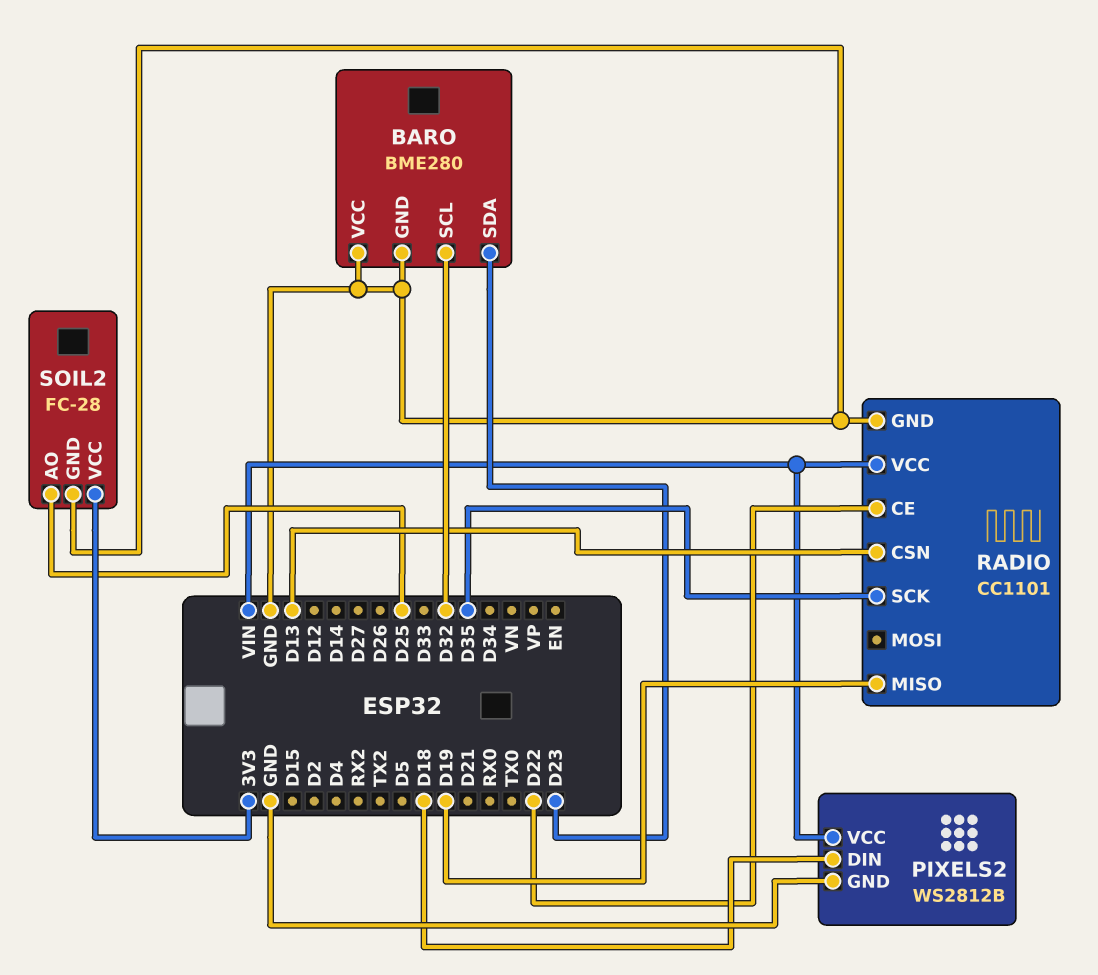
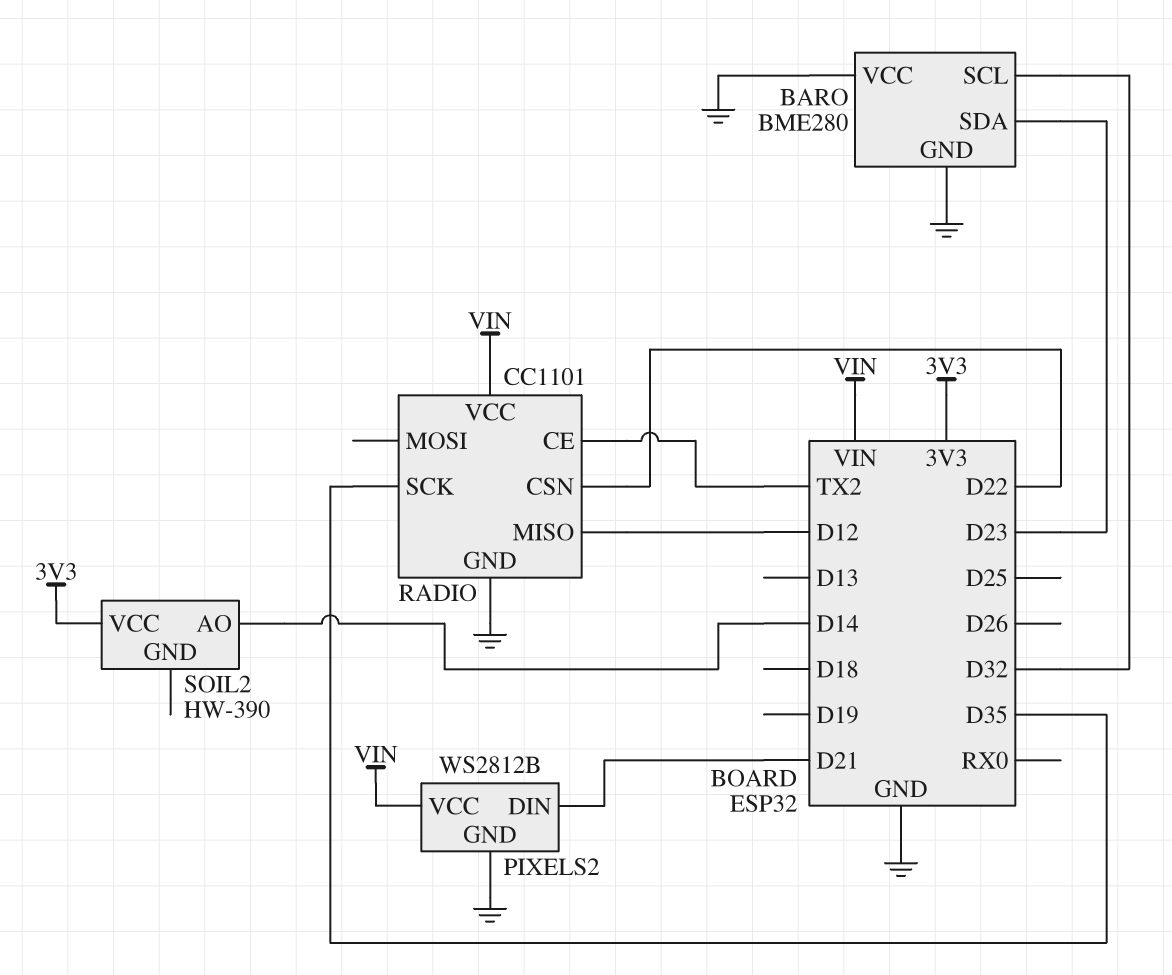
PIXELS2 pin DIN: D18 -> D21
RADIO pin CE: D22 -> TX2
RADIO pin CSN: D13 -> D22
RADIO pin MISO: D19 -> D12
SOIL2: FC-28 -> HW-390
SOIL2 pin AO: D25 -> D14
SOIL2 pin GND: GND -> none

